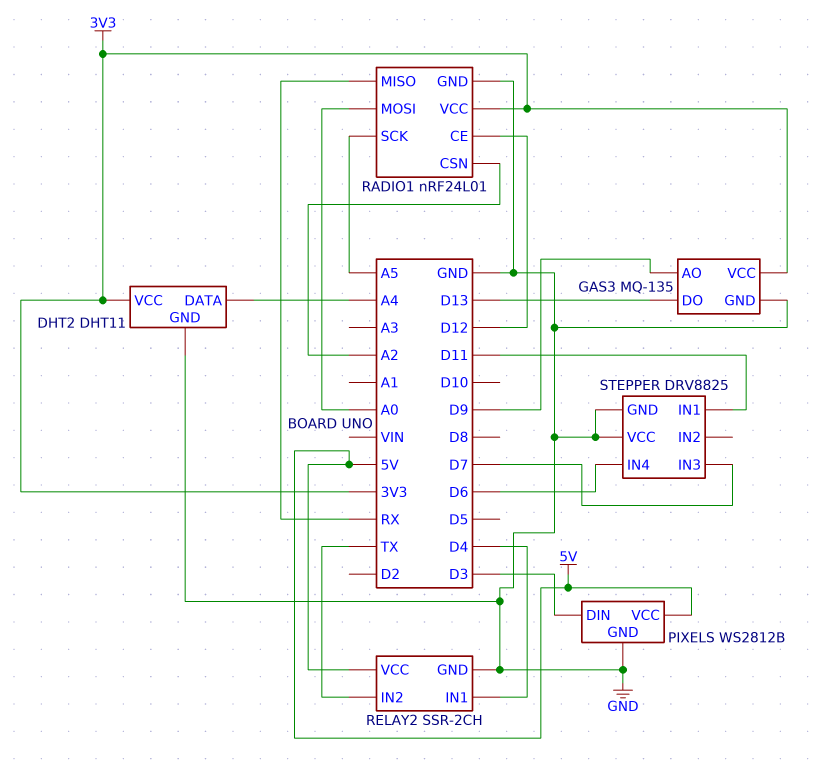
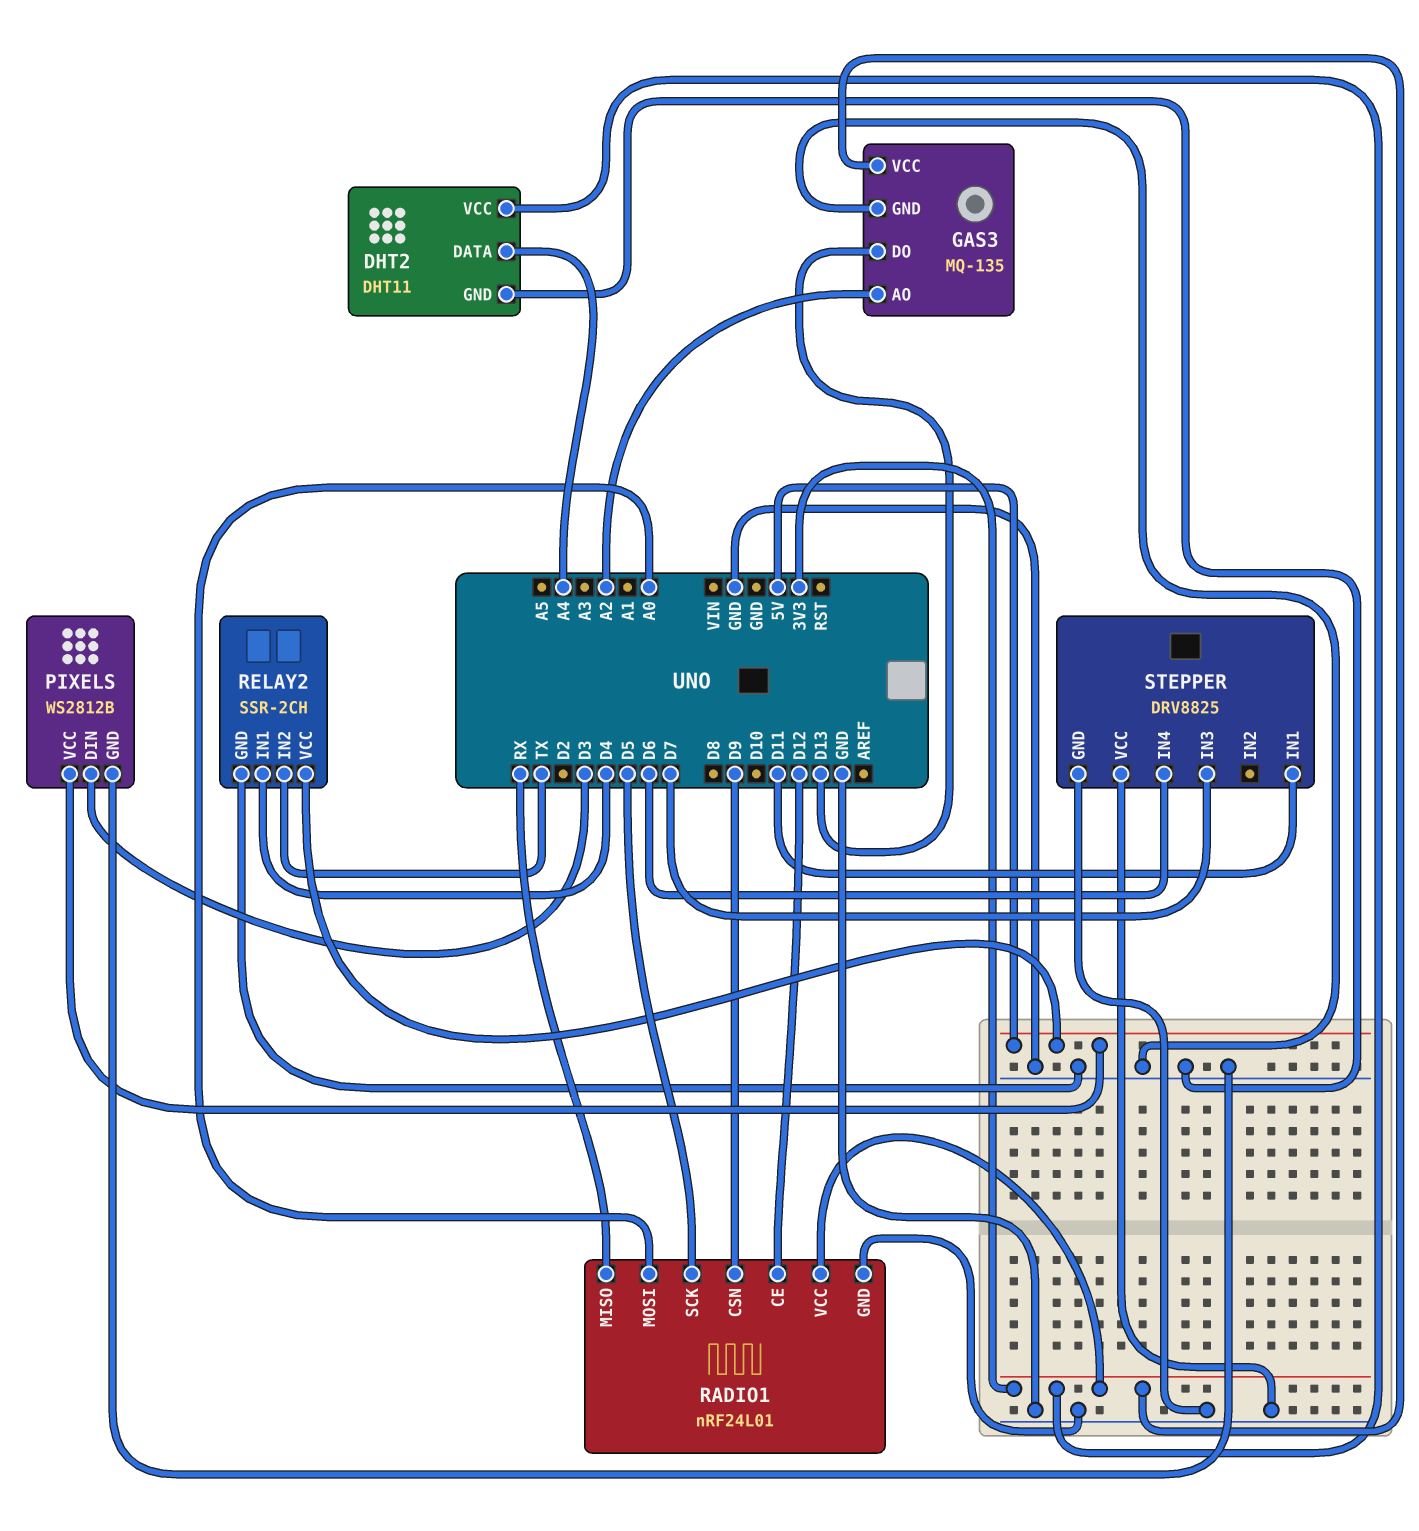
GAS3 pin AO: D9 -> A2
RADIO1 pin CSN: A2 -> D9
RADIO1 pin SCK: A5 -> D5

